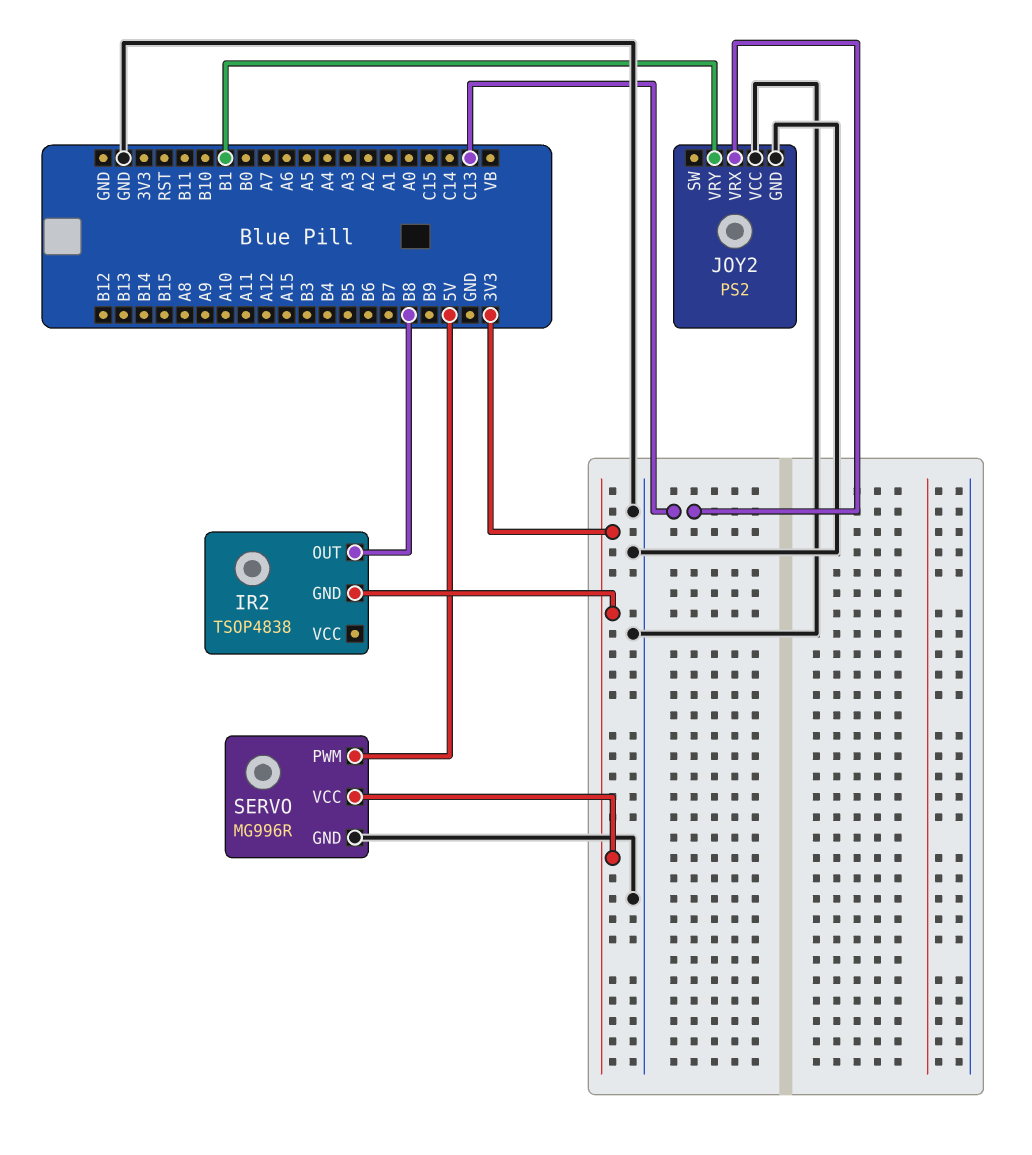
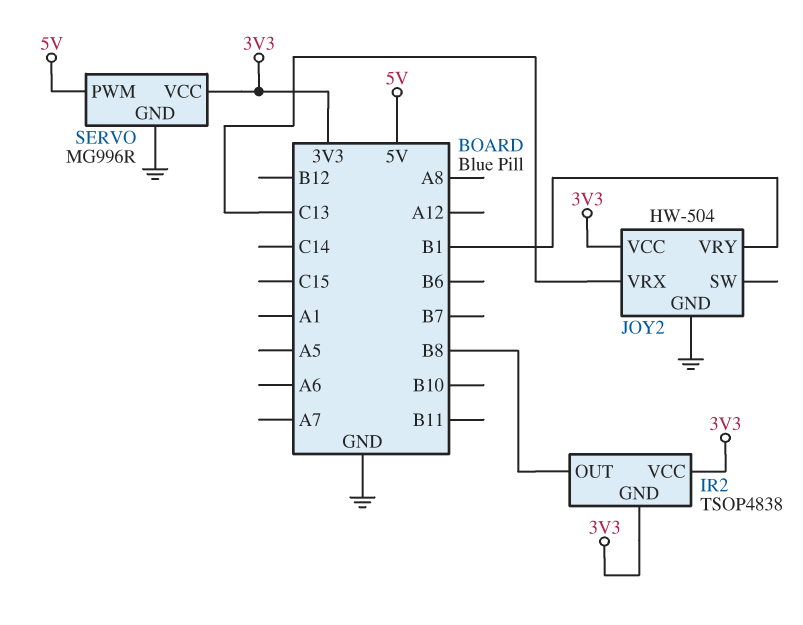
IR2 pin VCC: none -> 3V3
JOY2: PS2 -> HW-504
JOY2 pin VCC: GND -> 3V3

